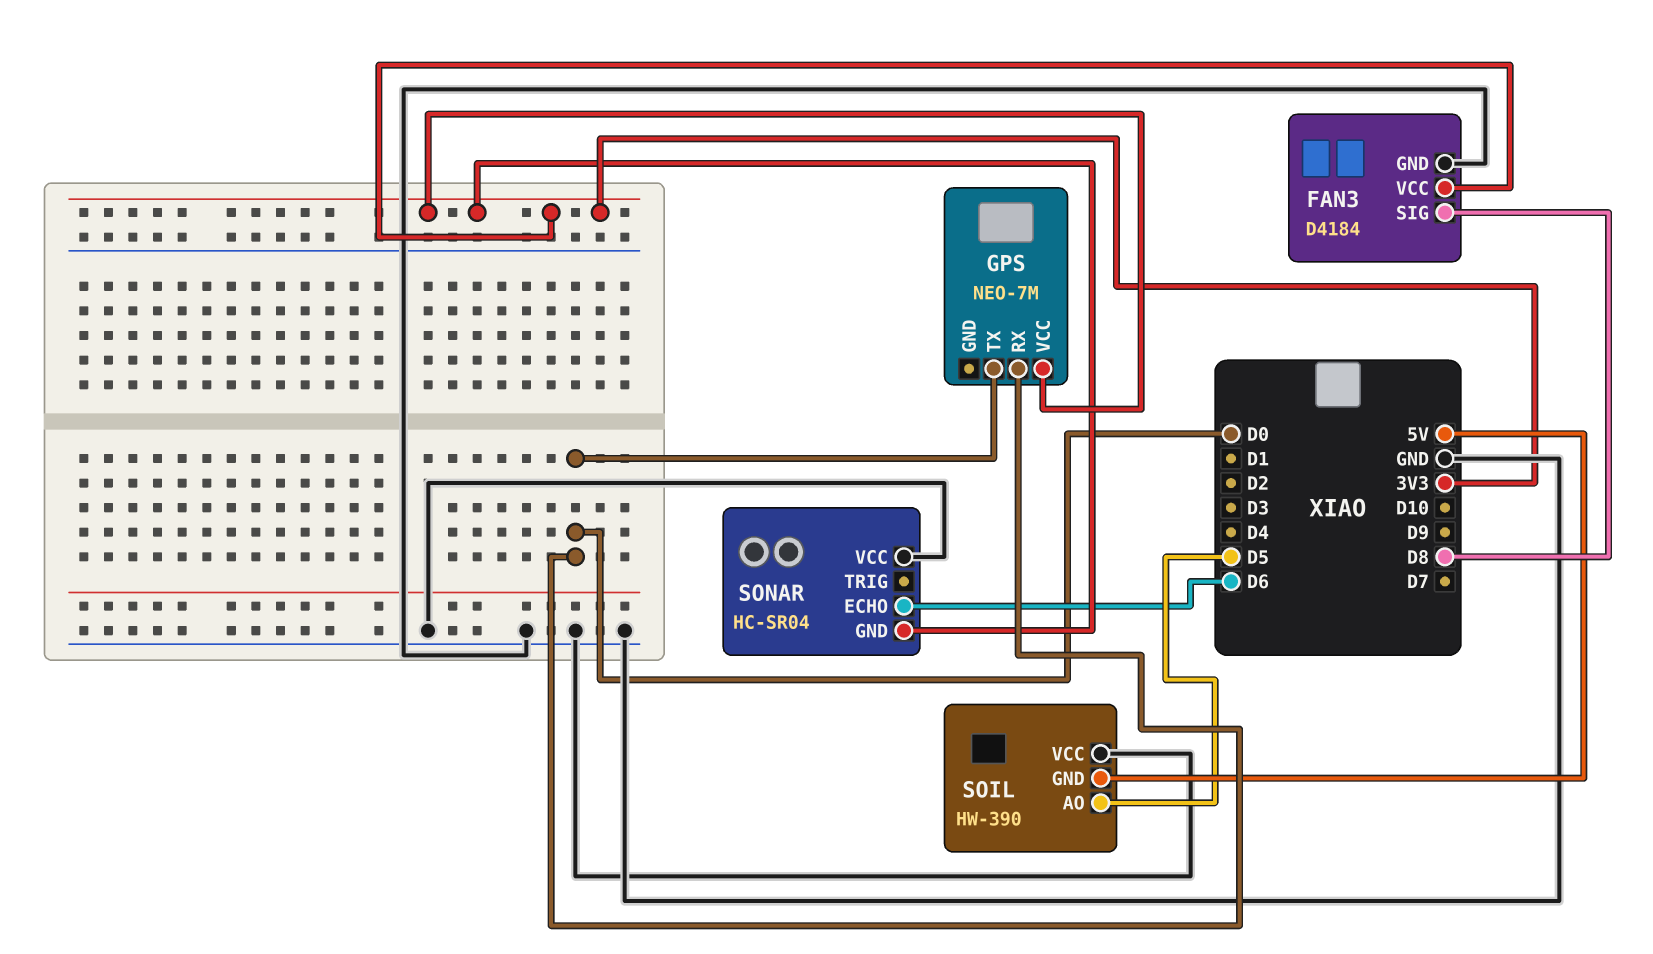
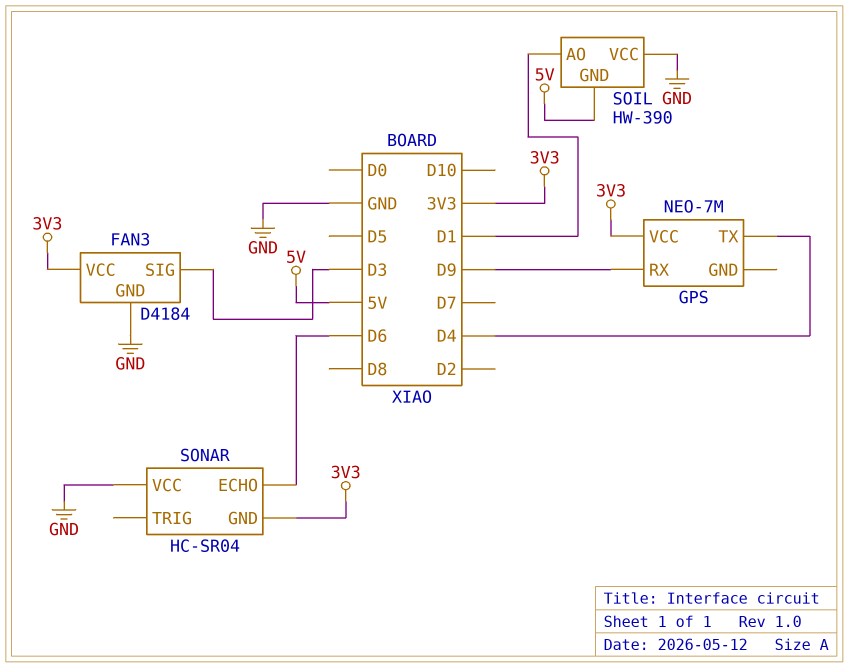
FAN3 pin SIG: D8 -> D3
GPS pin RX: D0 -> D9
GPS pin TX: D0 -> D4
SOIL pin AO: D5 -> D1

